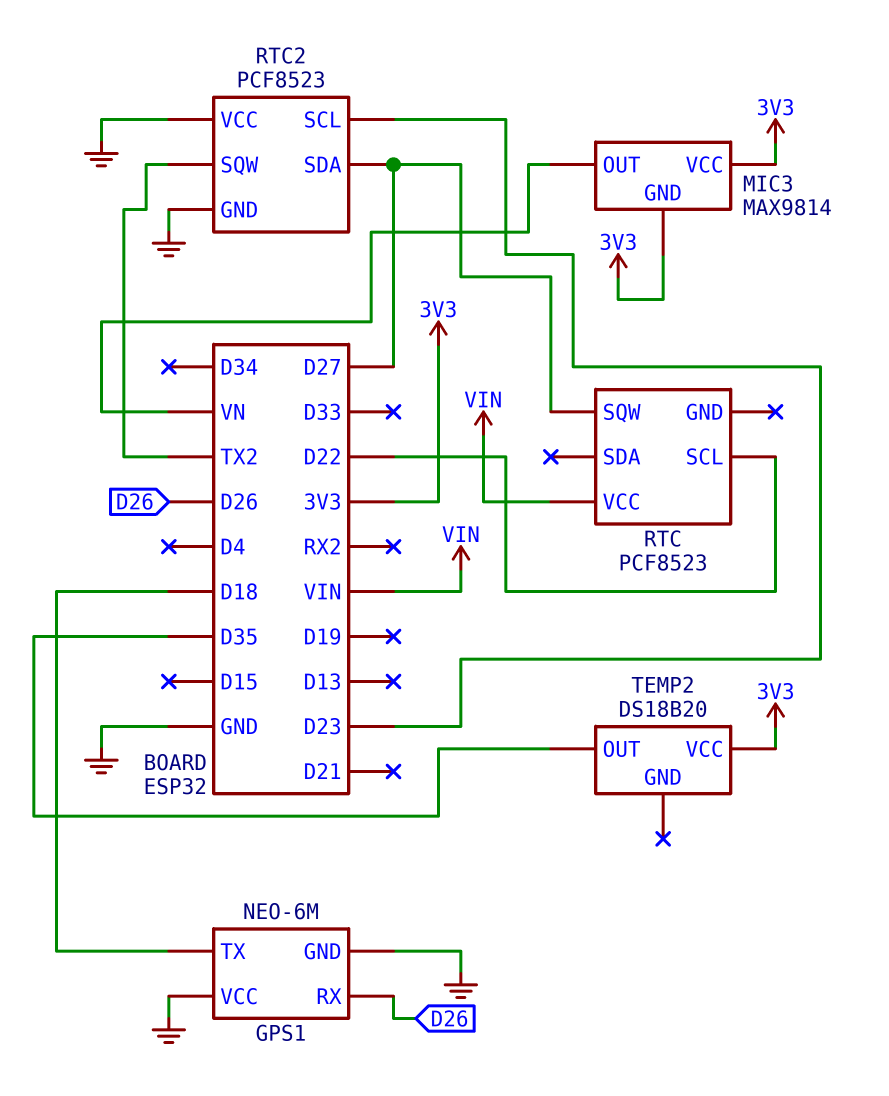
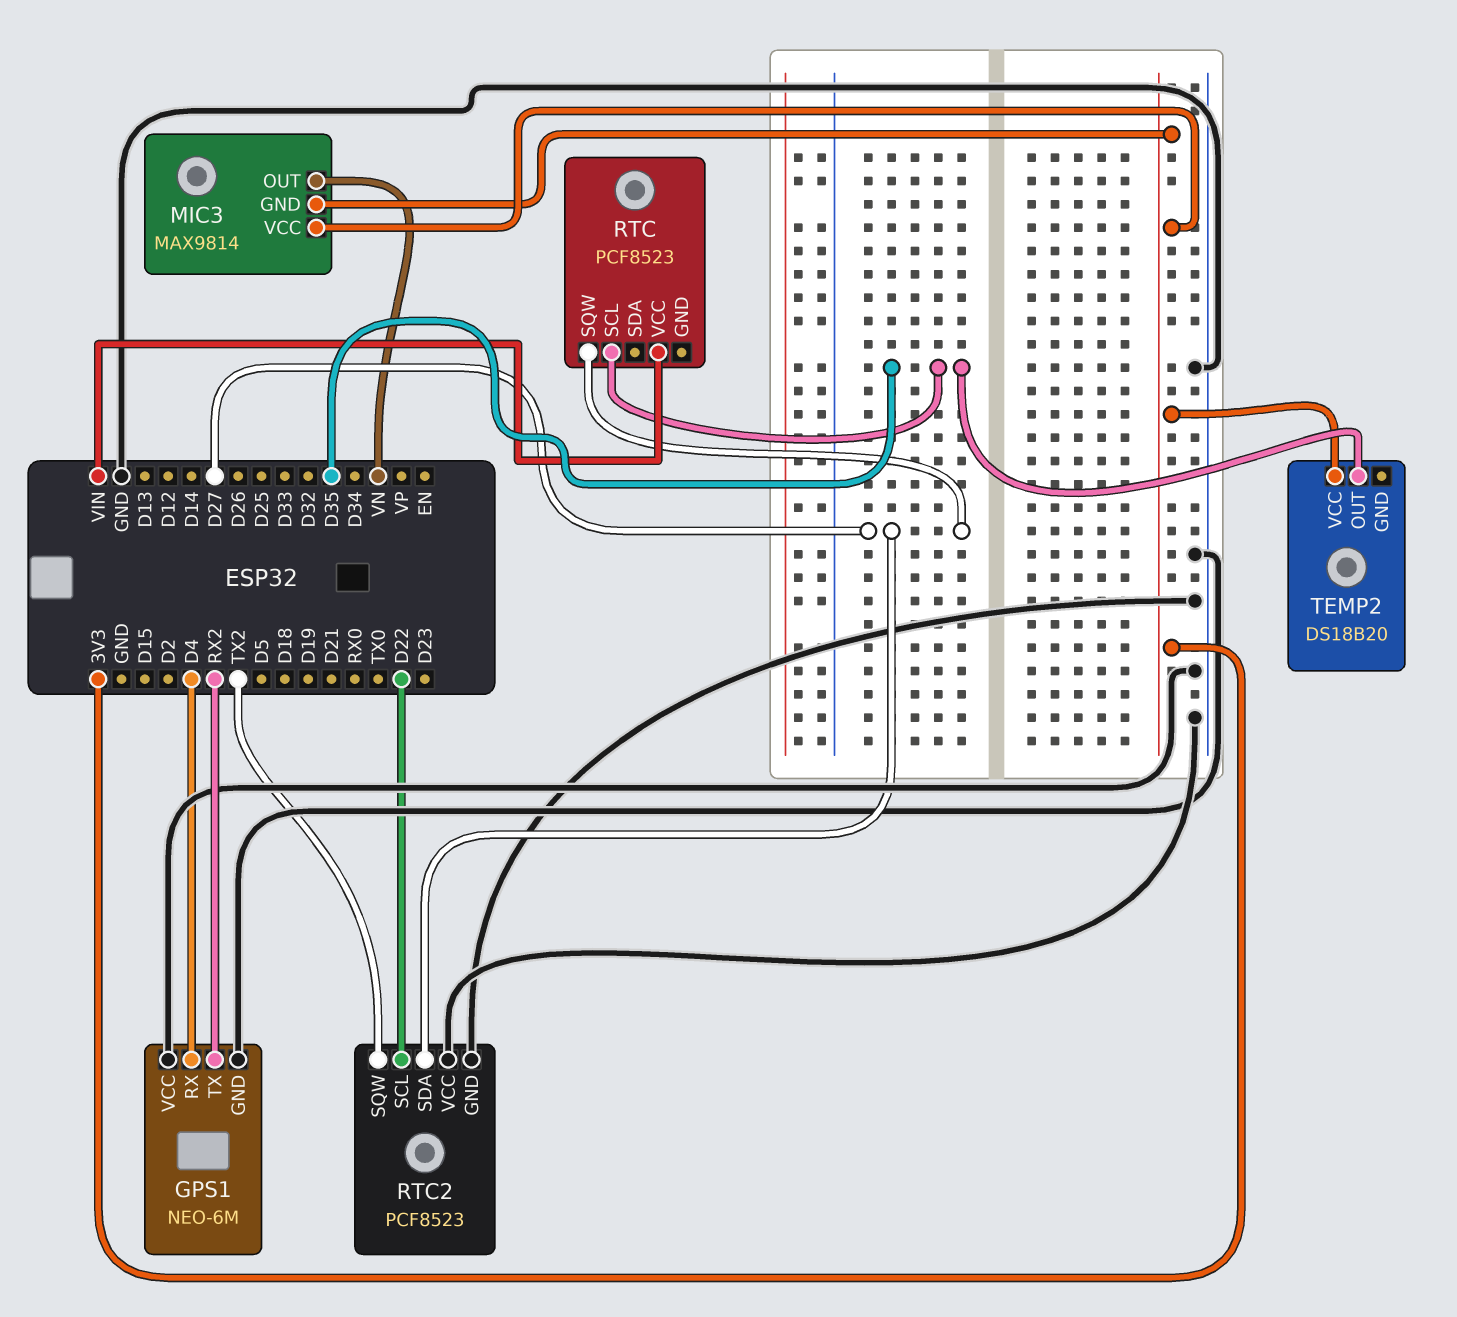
GPS1 pin RX: D26 -> D4
GPS1 pin TX: D18 -> RX2
RTC pin SCL: D22 -> D35
RTC2 pin SCL: D23 -> D22

